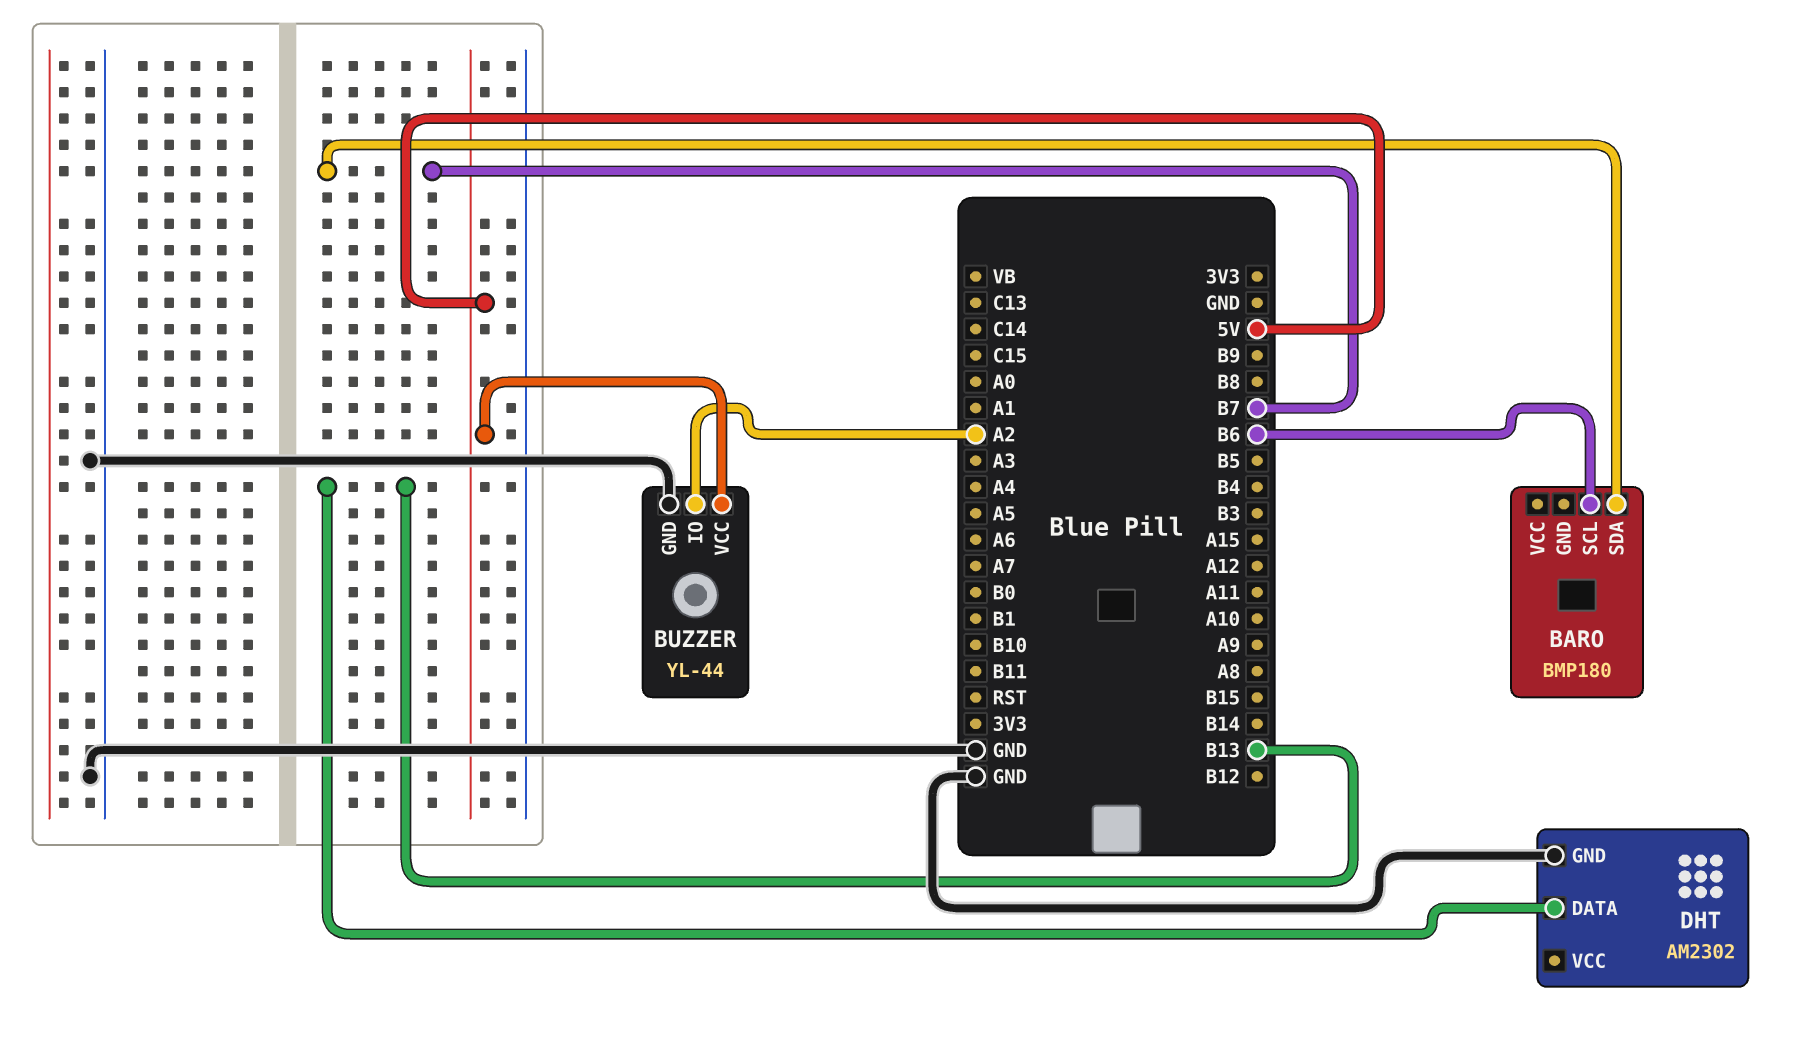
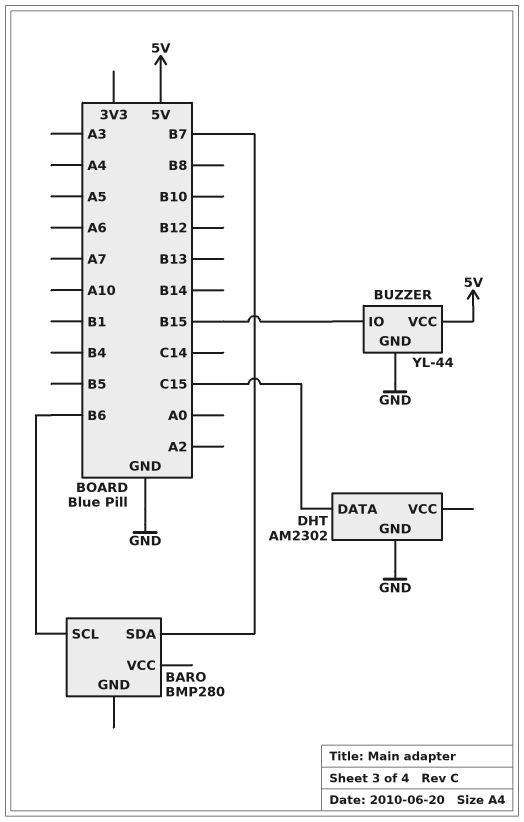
BARO: BMP180 -> BMP280
BUZZER pin IO: A2 -> B15
DHT pin DATA: B13 -> C15

